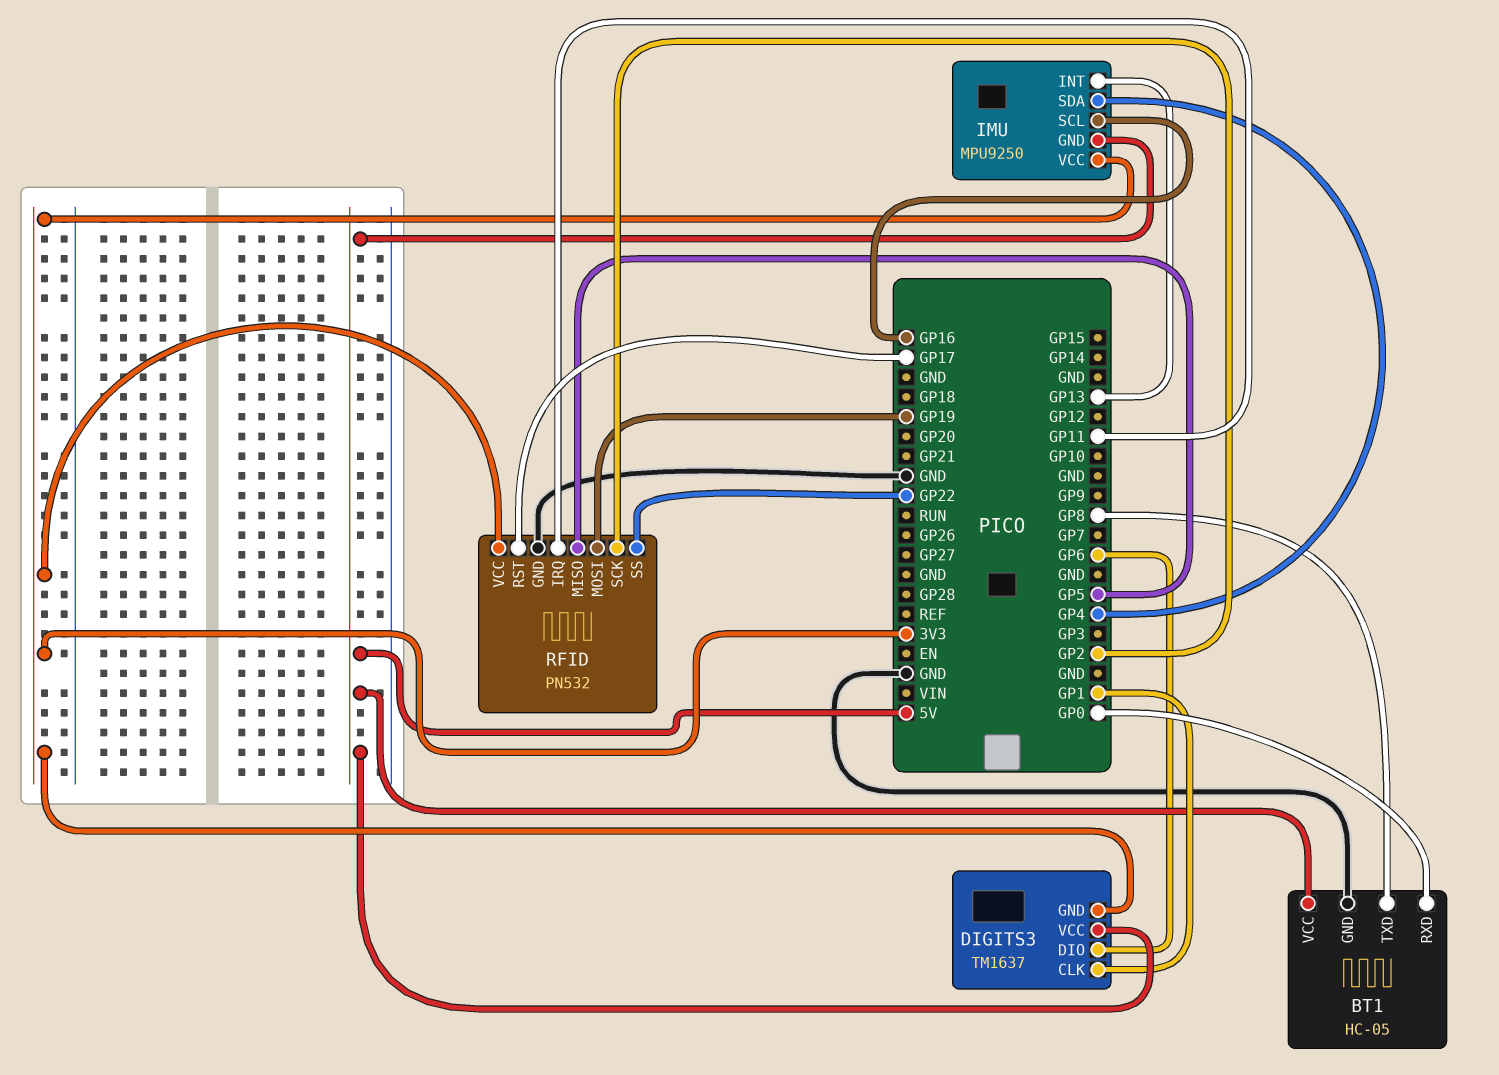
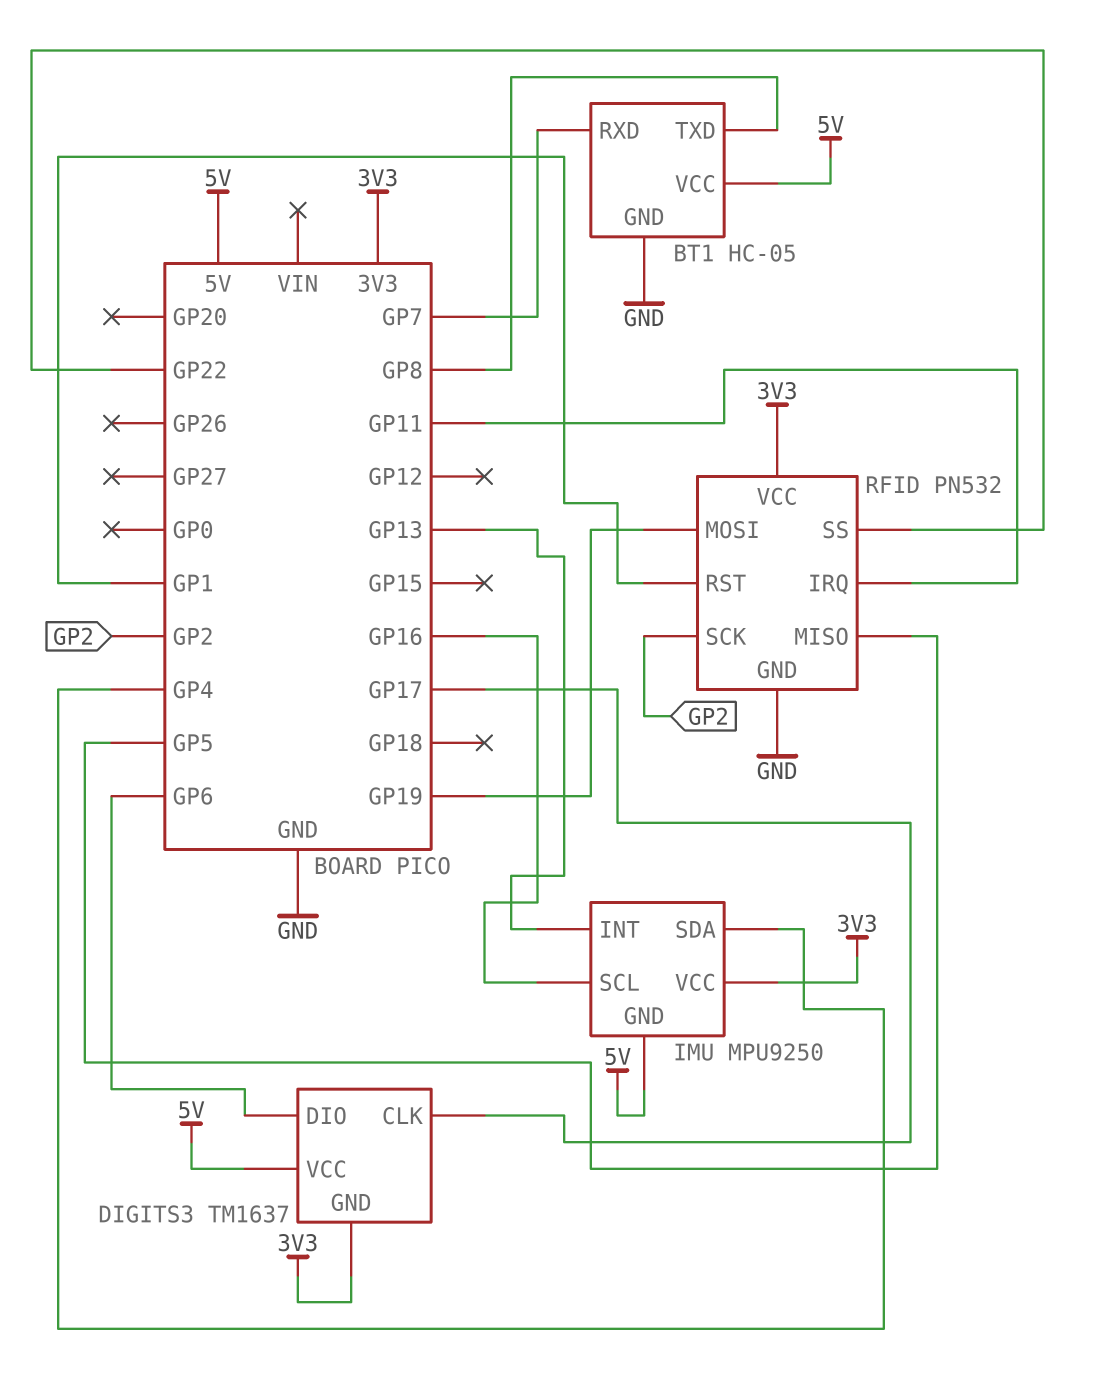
BT1 pin RXD: GP0 -> GP7
DIGITS3 pin CLK: GP1 -> GP17
RFID pin RST: GP17 -> GP1

